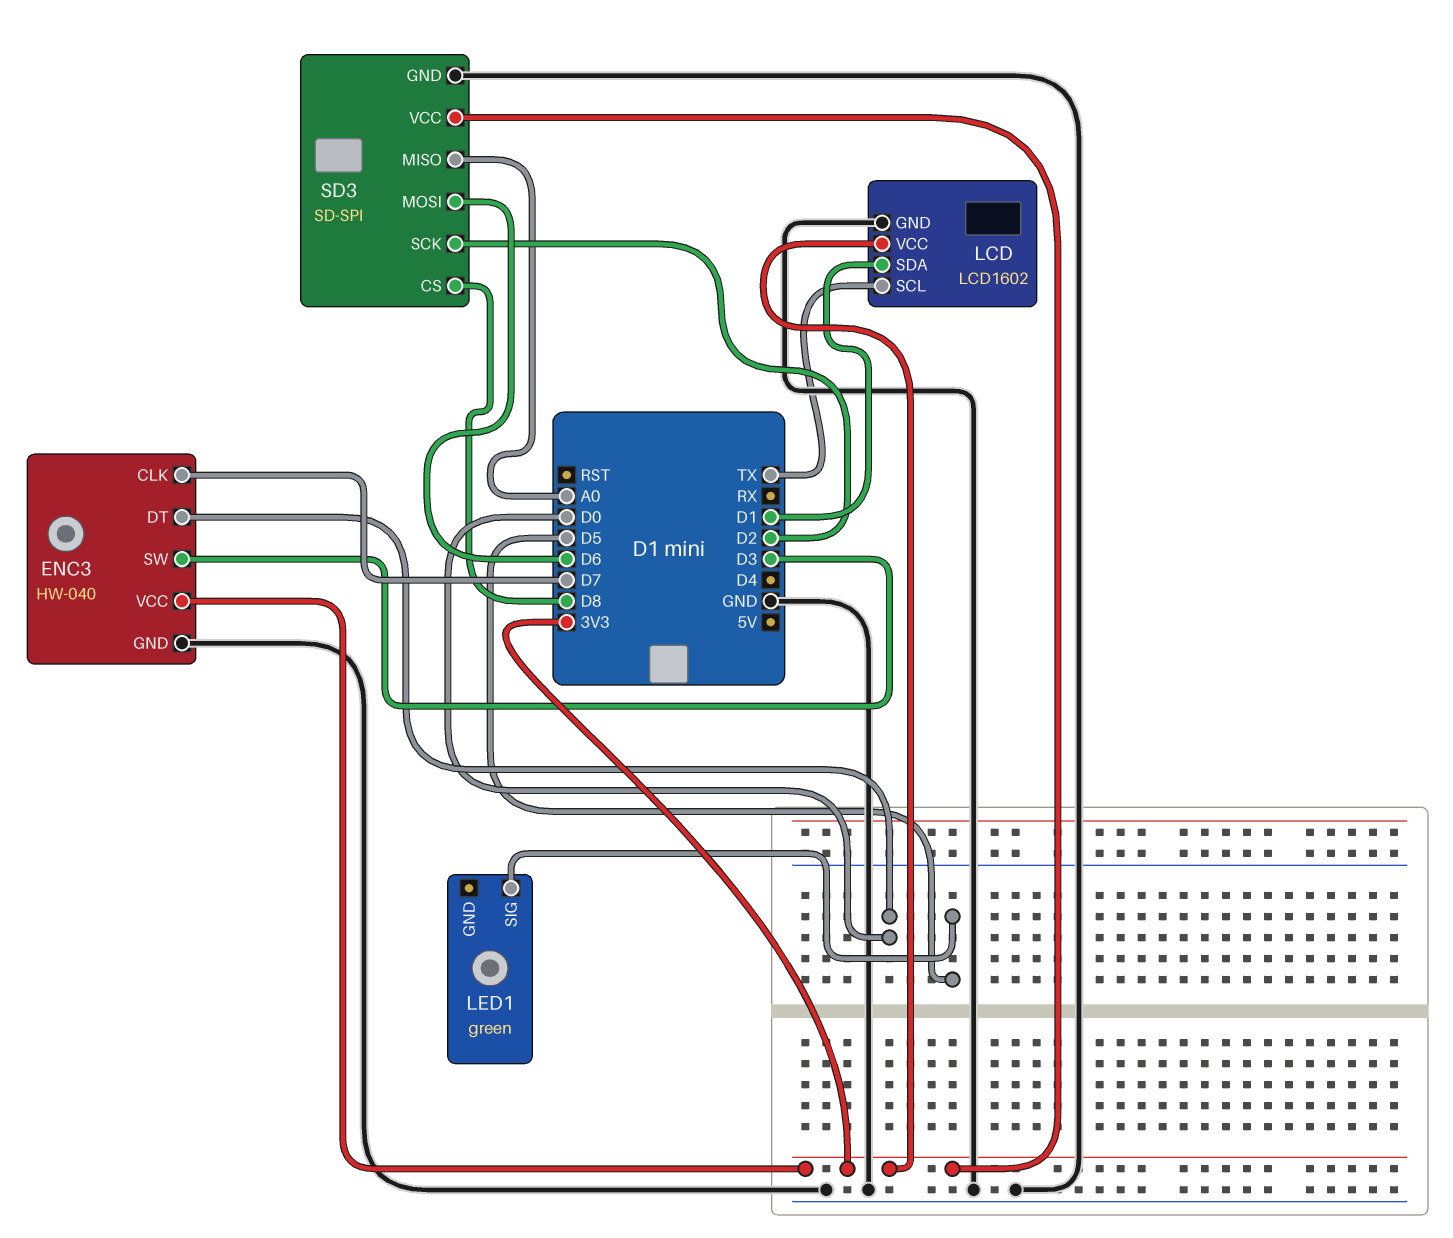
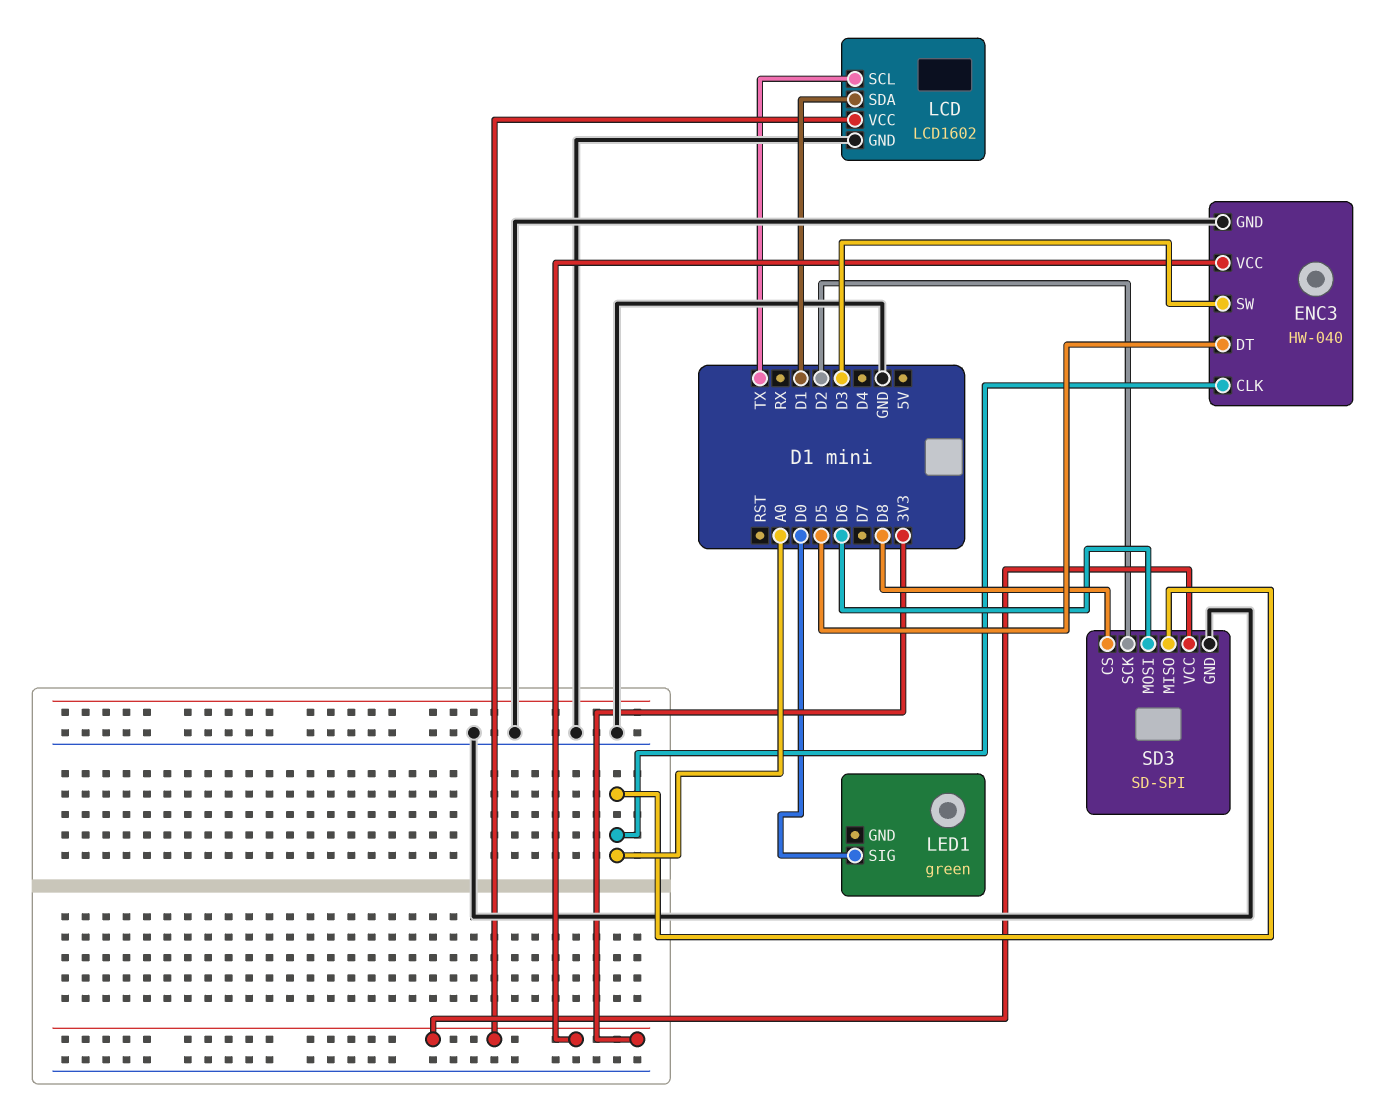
ENC3 pin CLK: D7 -> A0
ENC3 pin DT: D0 -> D5
LED1 pin SIG: D5 -> D0

